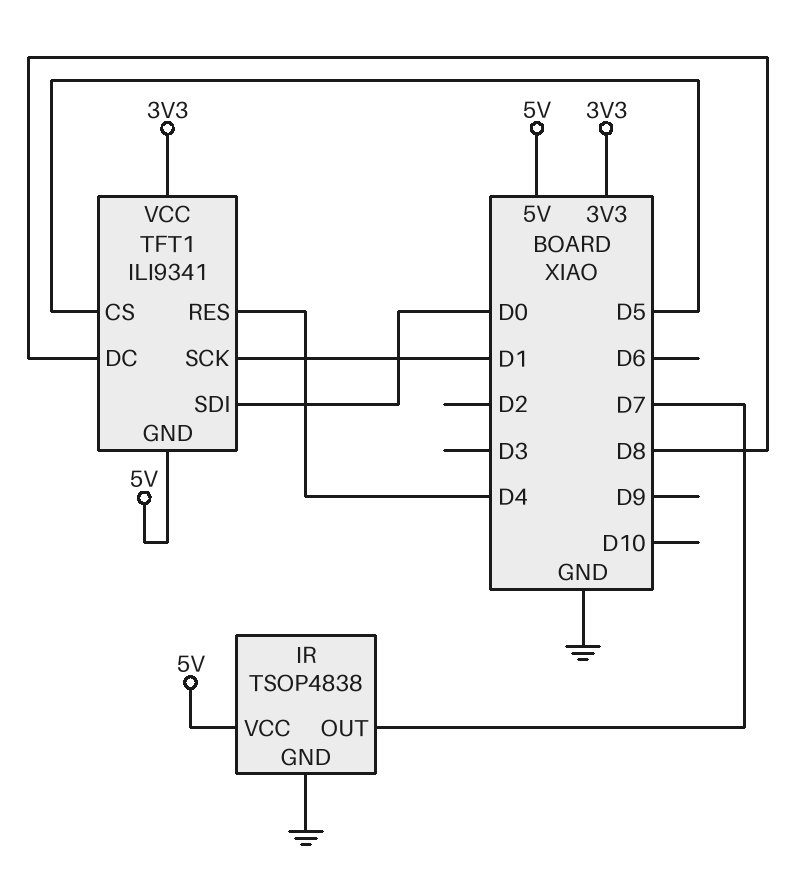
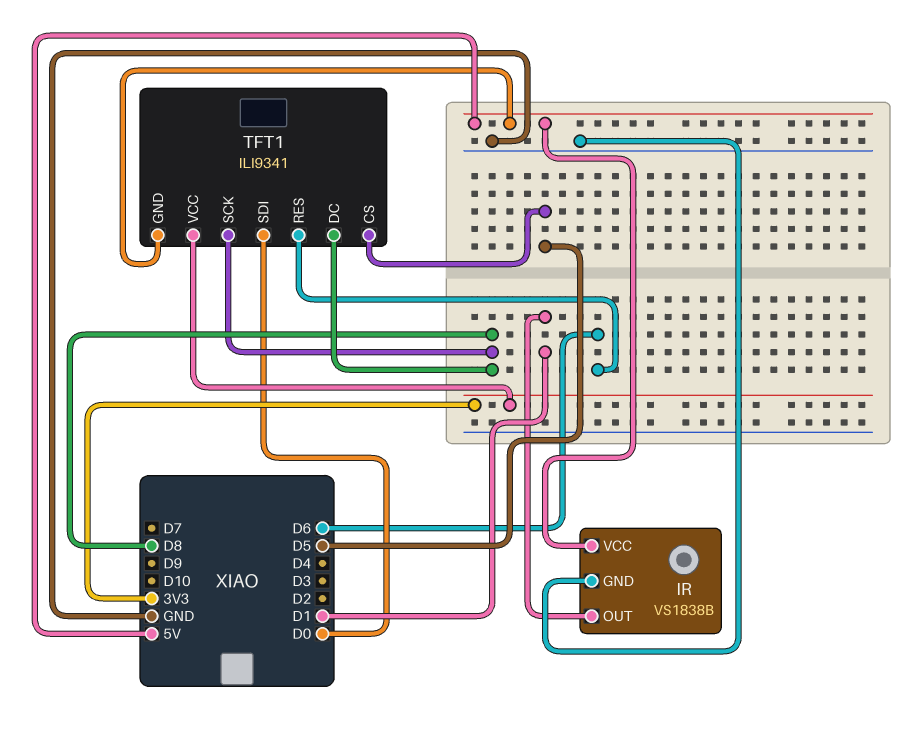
IR: TSOP4838 -> VS1838B
IR pin OUT: D7 -> D1
TFT1 pin RES: D4 -> D6
TFT1 pin SCK: D1 -> D8

